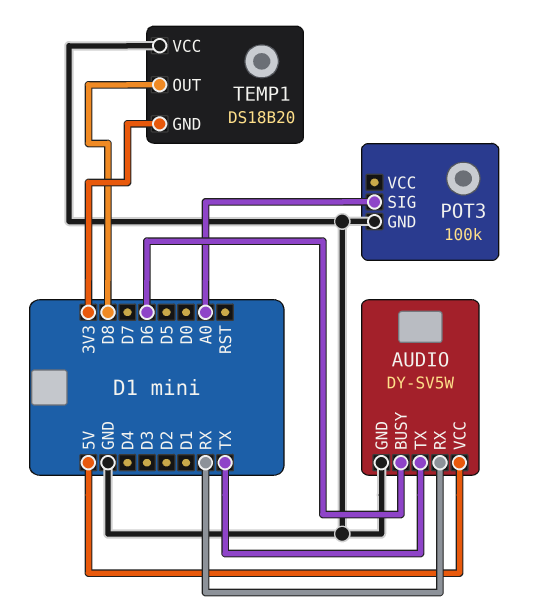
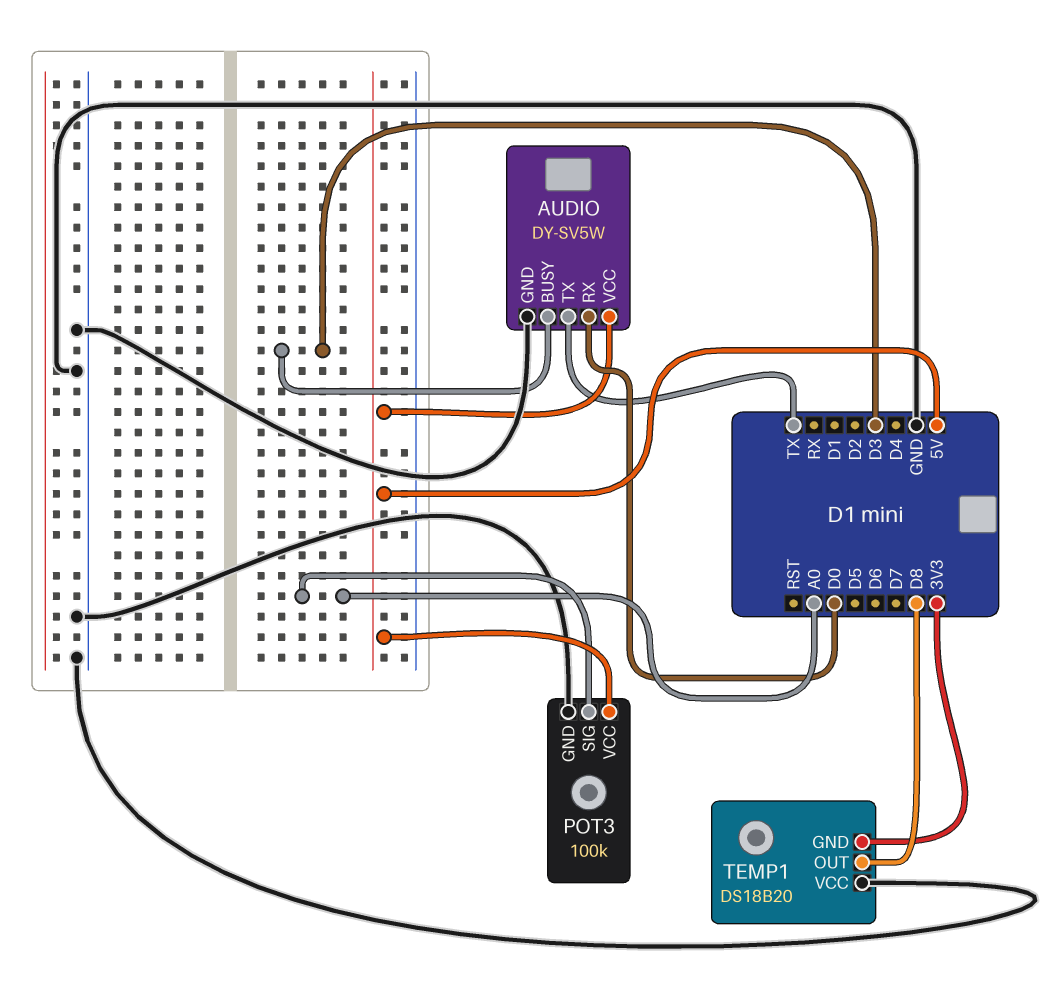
AUDIO pin BUSY: D6 -> D3
AUDIO pin RX: RX -> D0
POT3 pin VCC: none -> 5V

